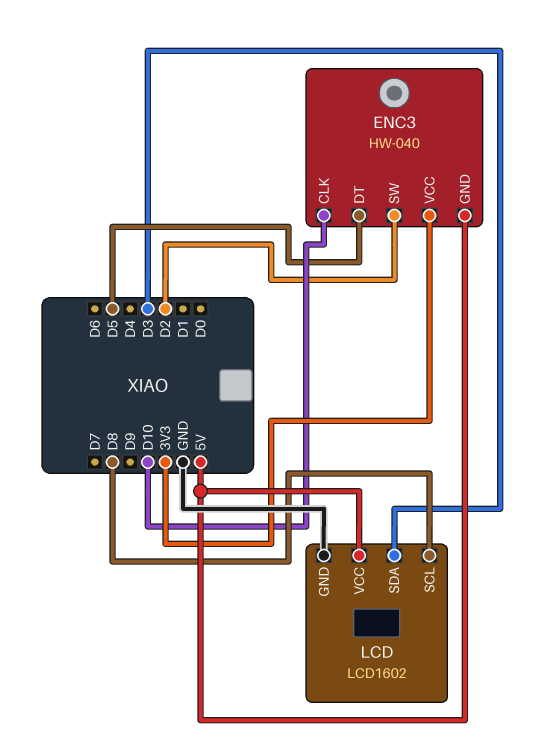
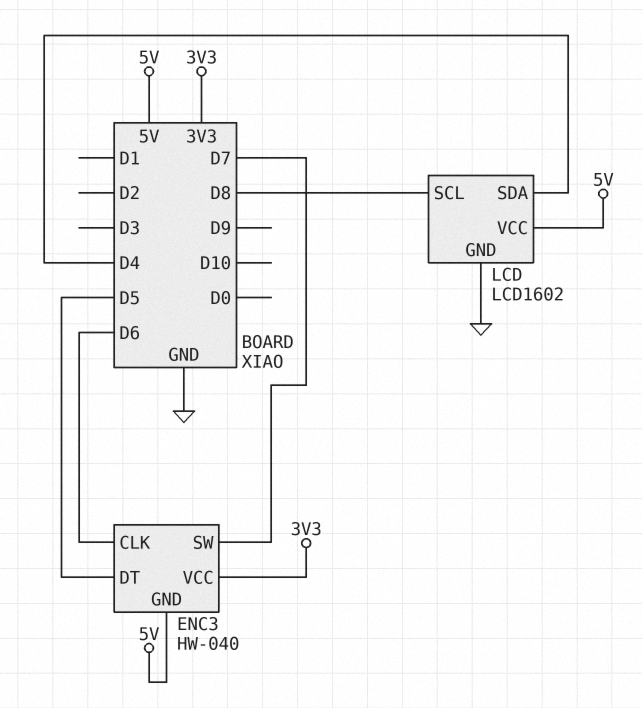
ENC3 pin CLK: D10 -> D6
ENC3 pin SW: D2 -> D7
LCD pin SDA: D3 -> D4

